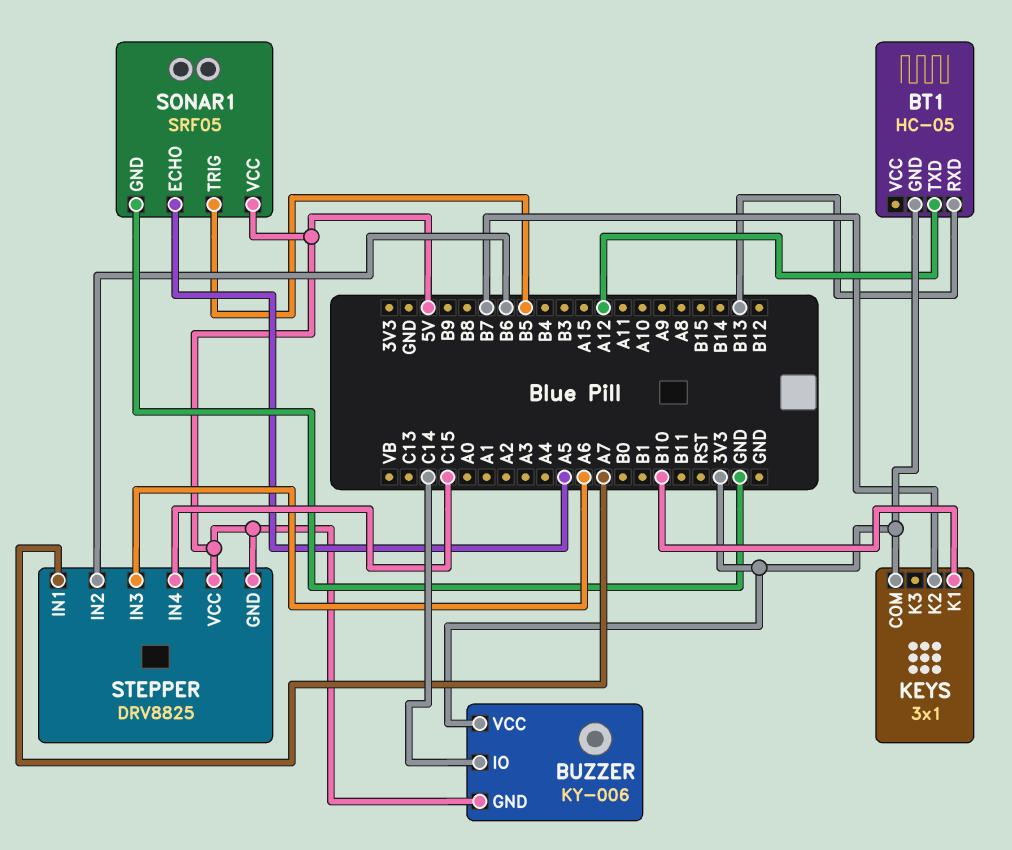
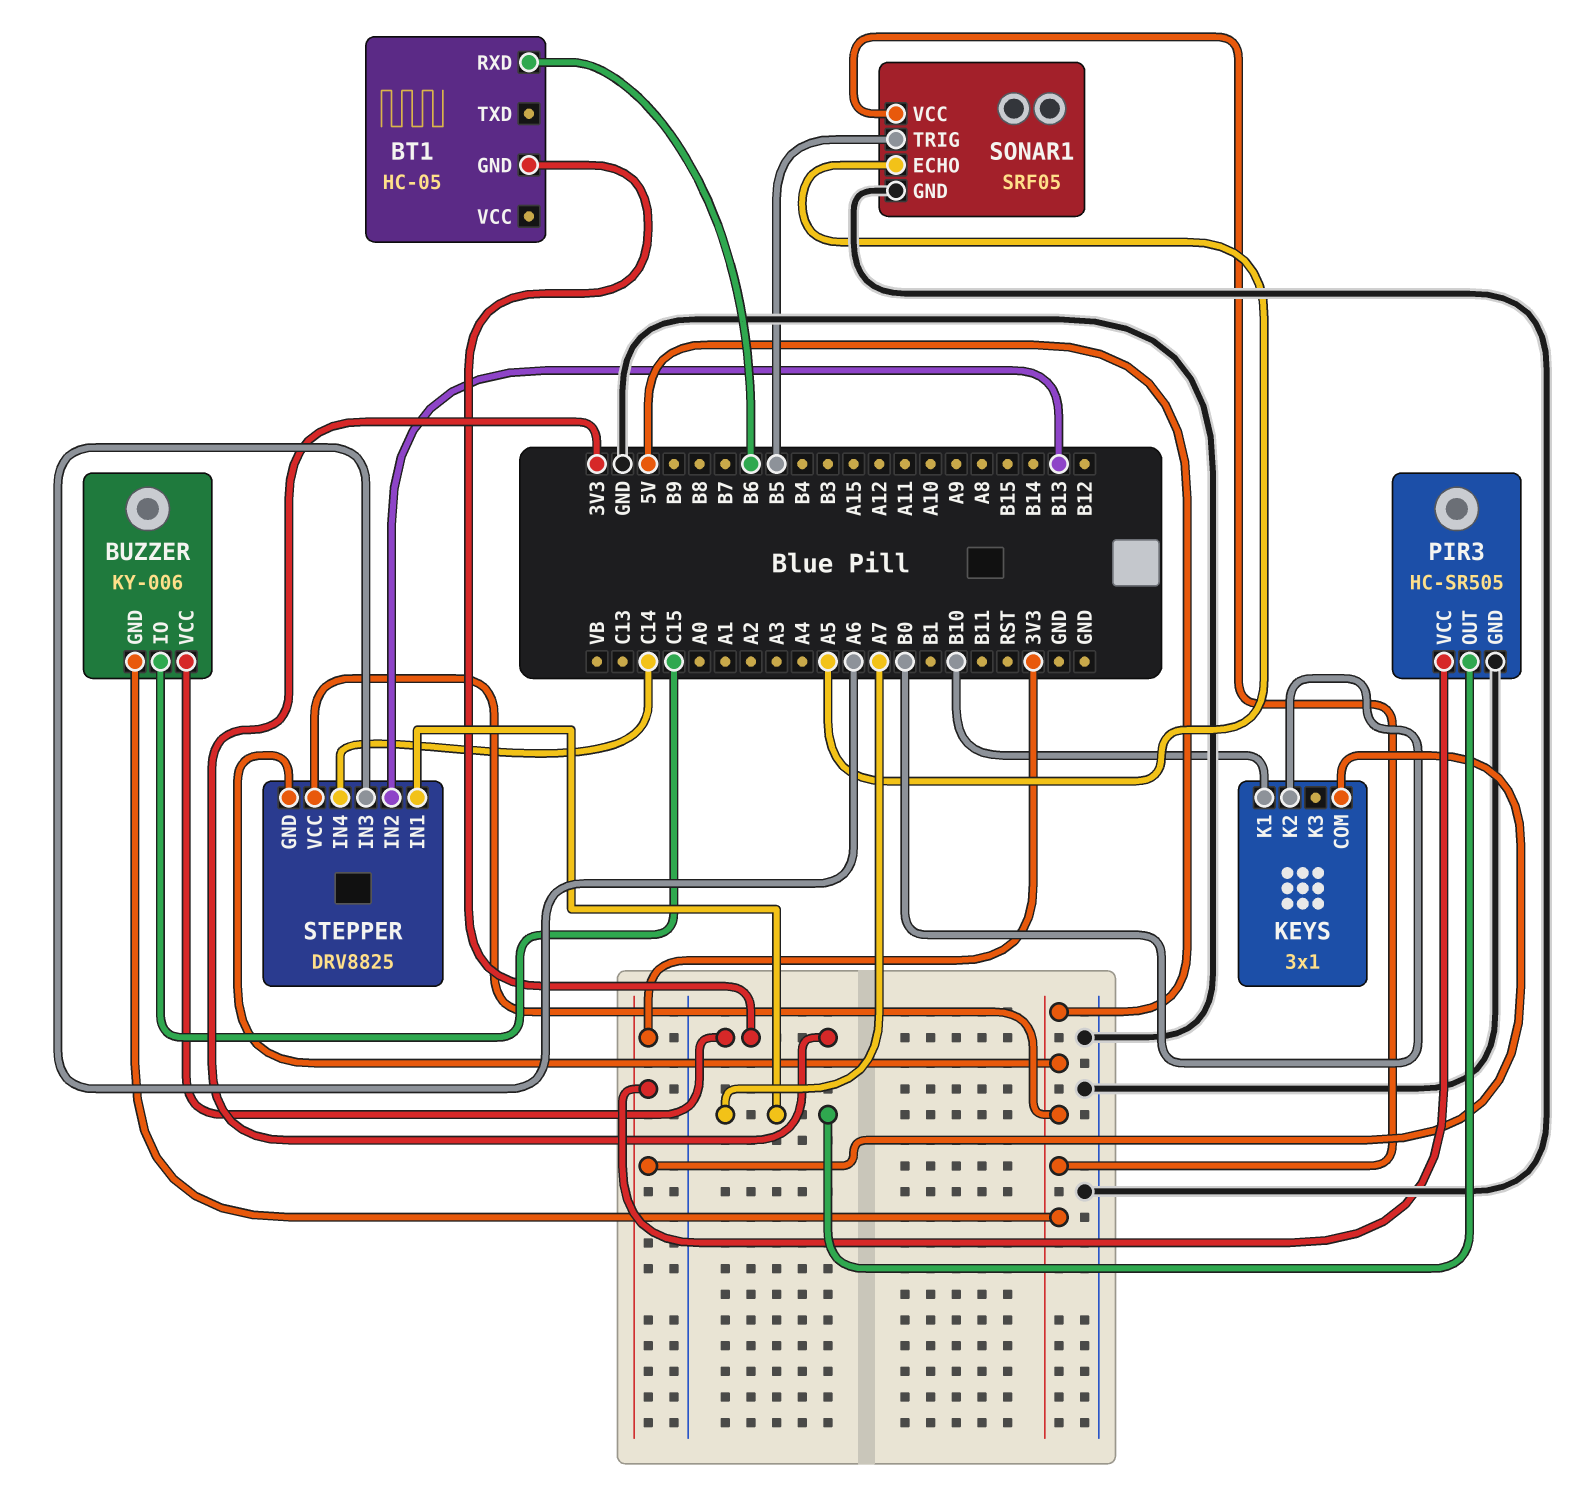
BT1 pin RXD: B13 -> B6
BT1 pin TXD: A12 -> none
BUZZER pin IO: C14 -> C15
KEYS pin K2: B7 -> B0
PIR3: none -> HC-SR505
PIR3 pin GND: none -> GND
PIR3 pin OUT: none -> A7
PIR3 pin VCC: none -> 3V3
STEPPER pin IN2: B6 -> B13
STEPPER pin IN4: C15 -> C14

